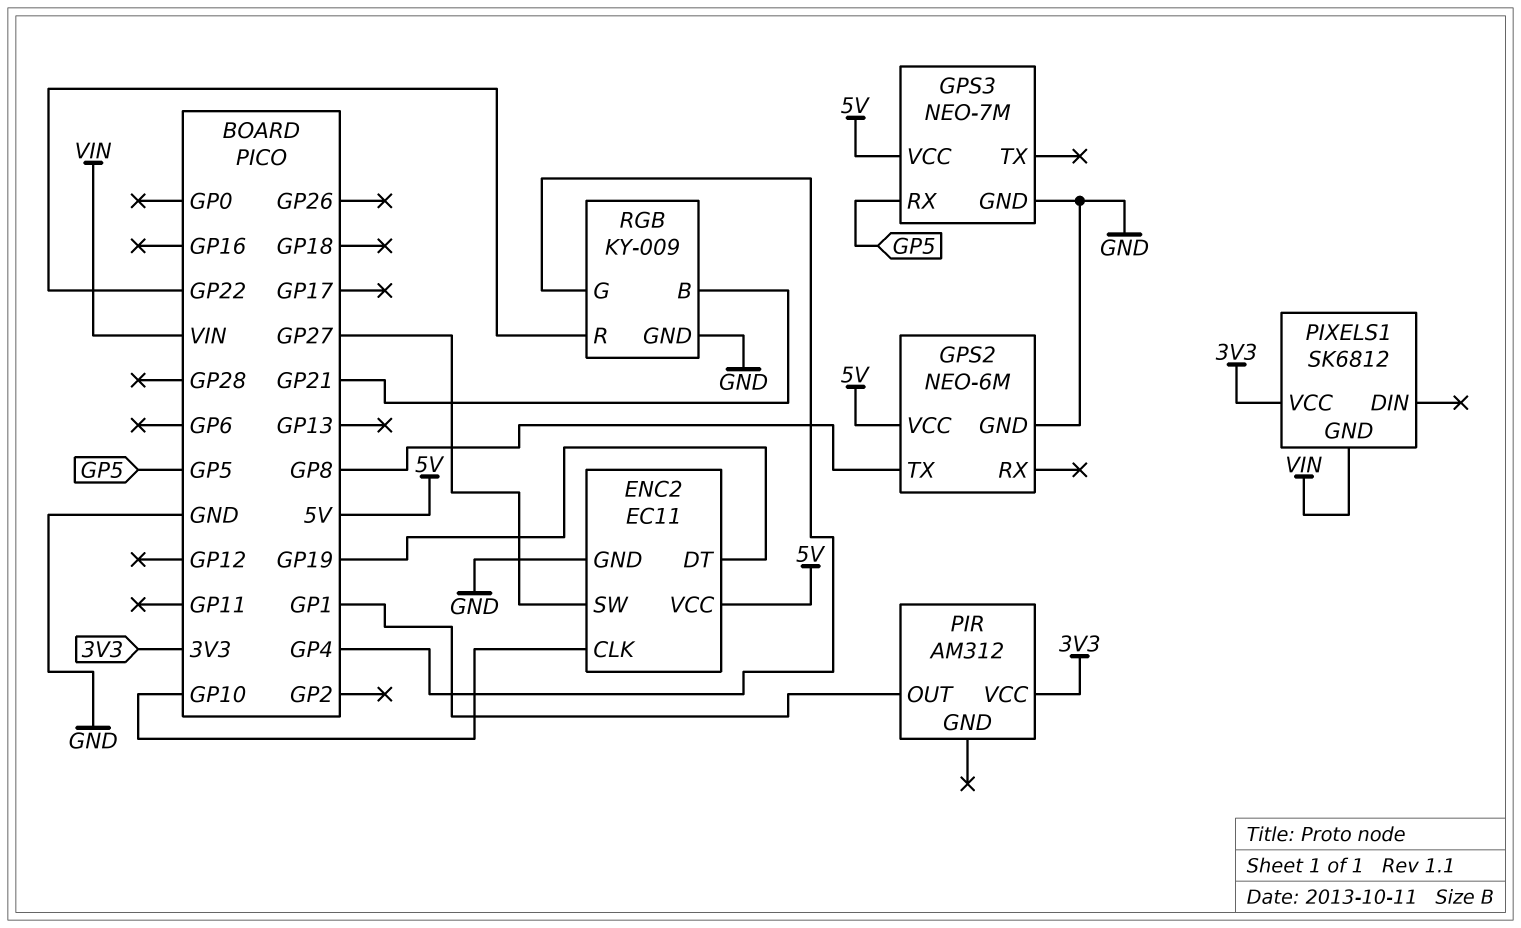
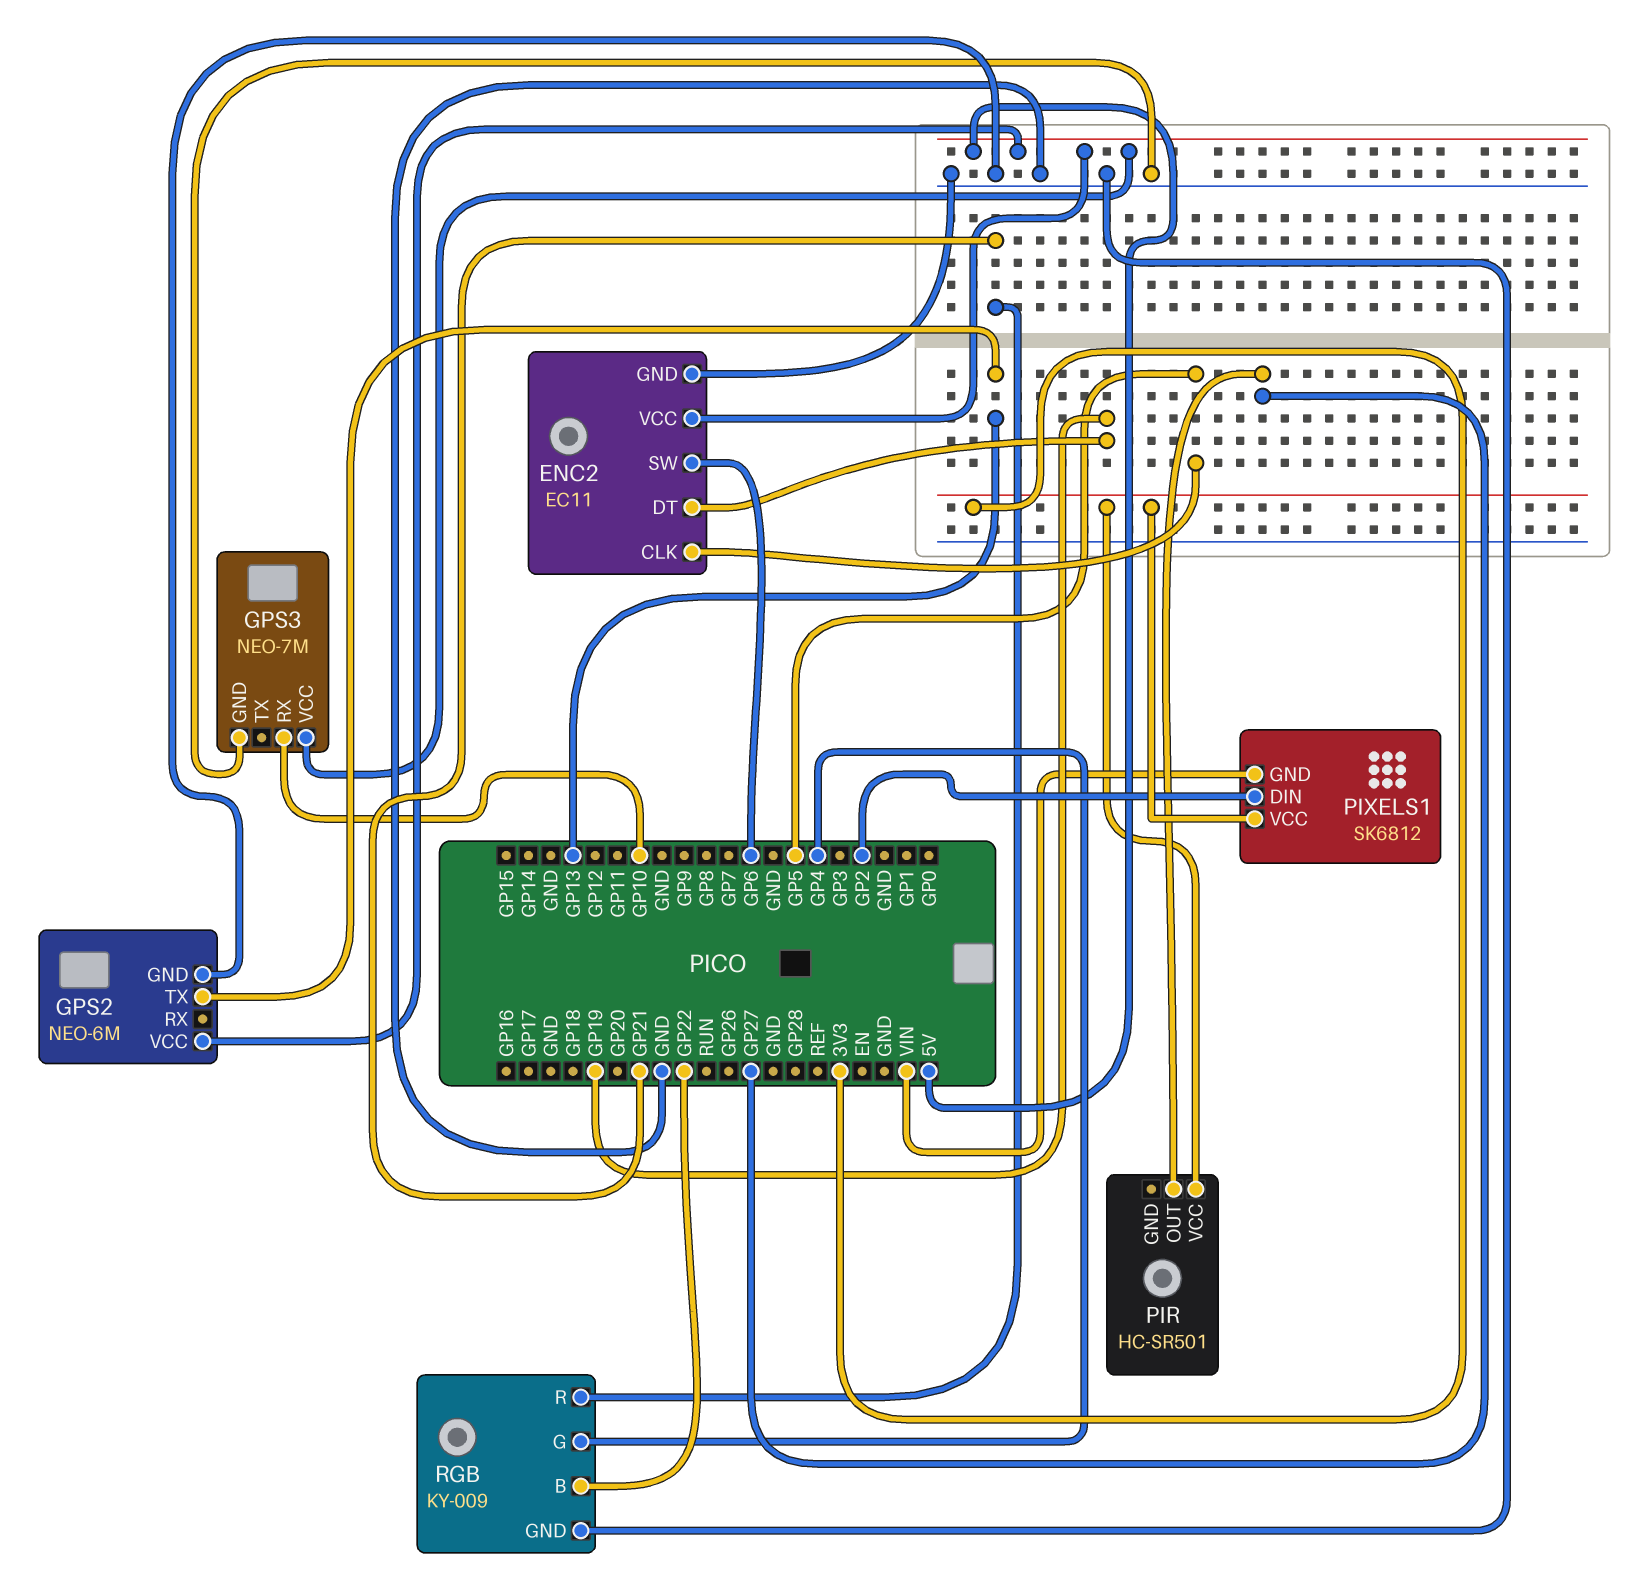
ENC2 pin CLK: GP10 -> GP5
ENC2 pin SW: GP27 -> GP6
GPS2 pin TX: GP8 -> GP13
GPS3 pin RX: GP5 -> GP10
PIR: AM312 -> HC-SR501
PIR pin OUT: GP1 -> GP27
PIXELS1 pin DIN: none -> GP2
RGB pin B: GP21 -> GP22
RGB pin R: GP22 -> GP21

